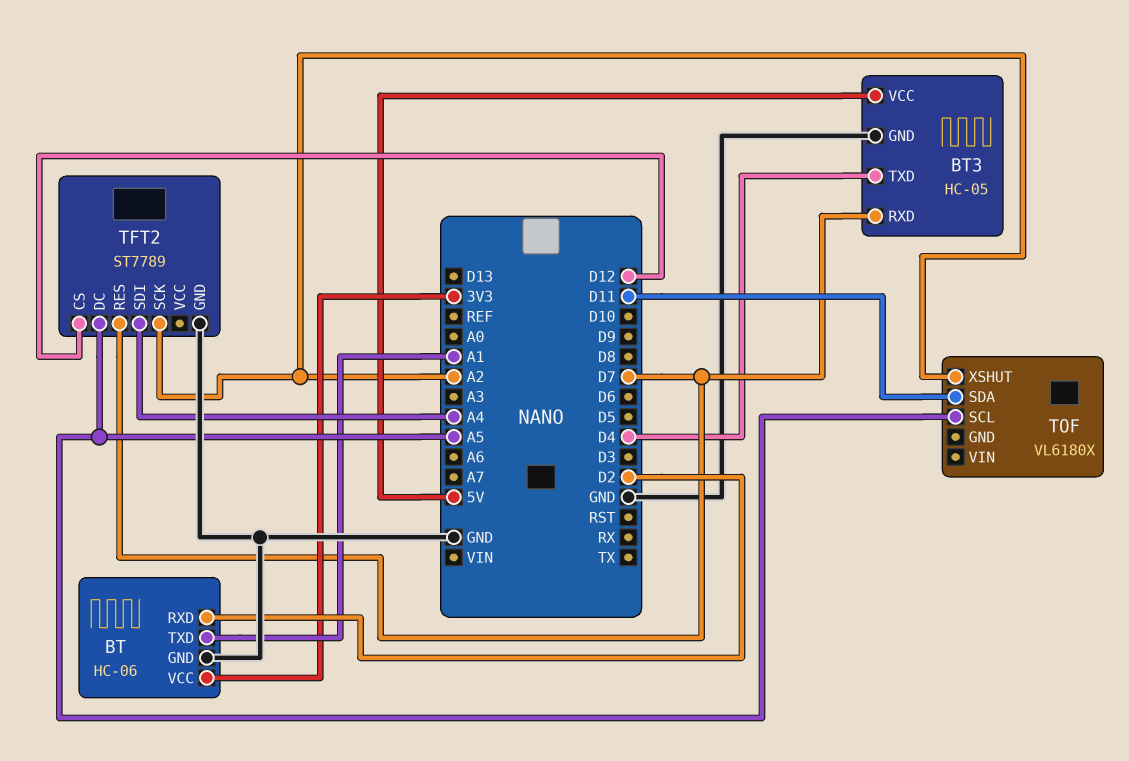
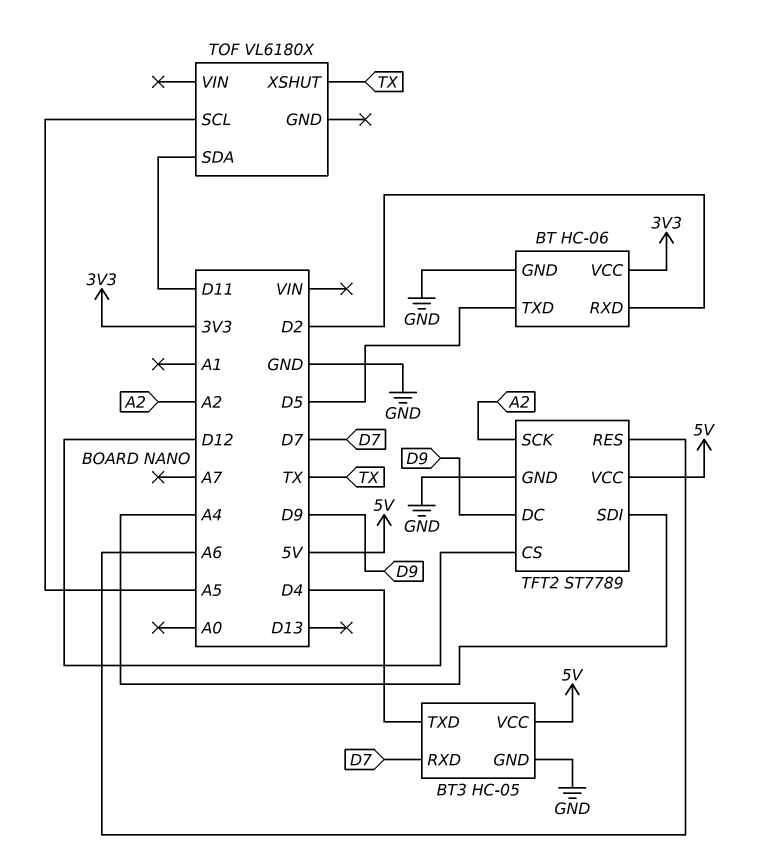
BT pin TXD: A1 -> D5
TFT2 pin DC: A5 -> D9
TFT2 pin RES: D7 -> A6
TFT2 pin VCC: none -> 5V
TOF pin XSHUT: A2 -> TX

